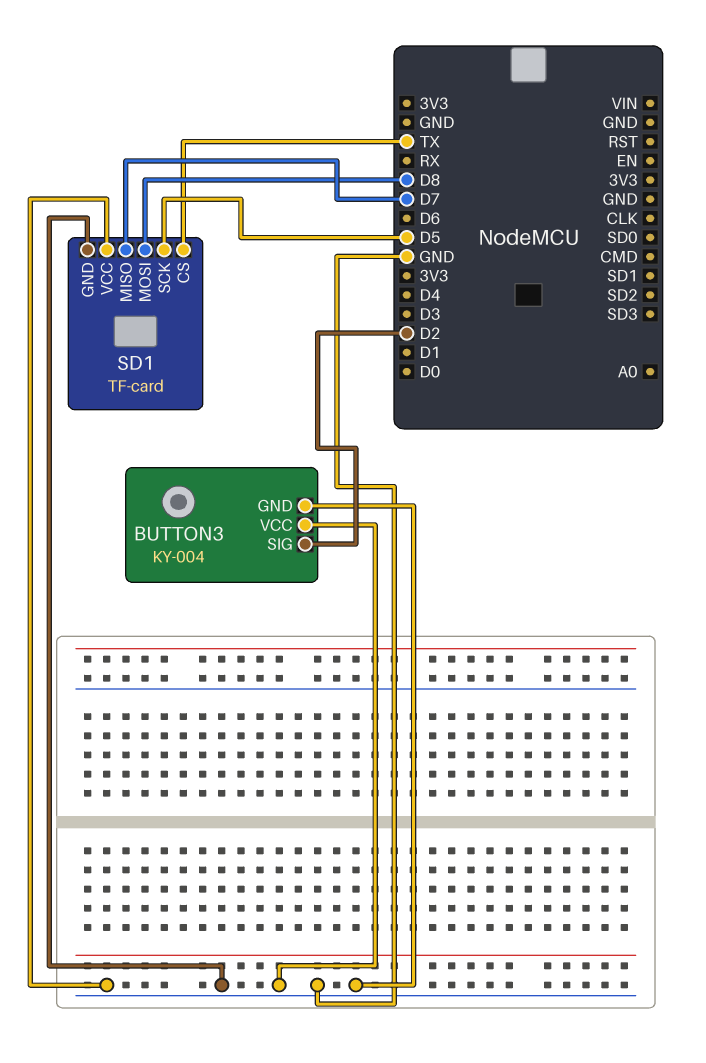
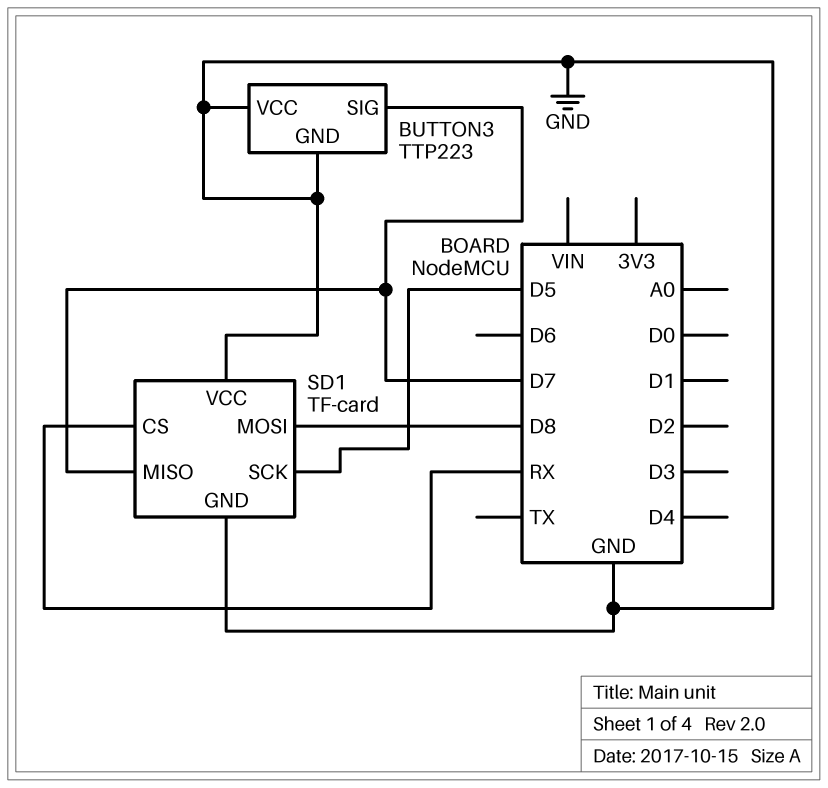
BUTTON3: KY-004 -> TTP223
BUTTON3 pin SIG: D2 -> D7
SD1 pin CS: TX -> RX

